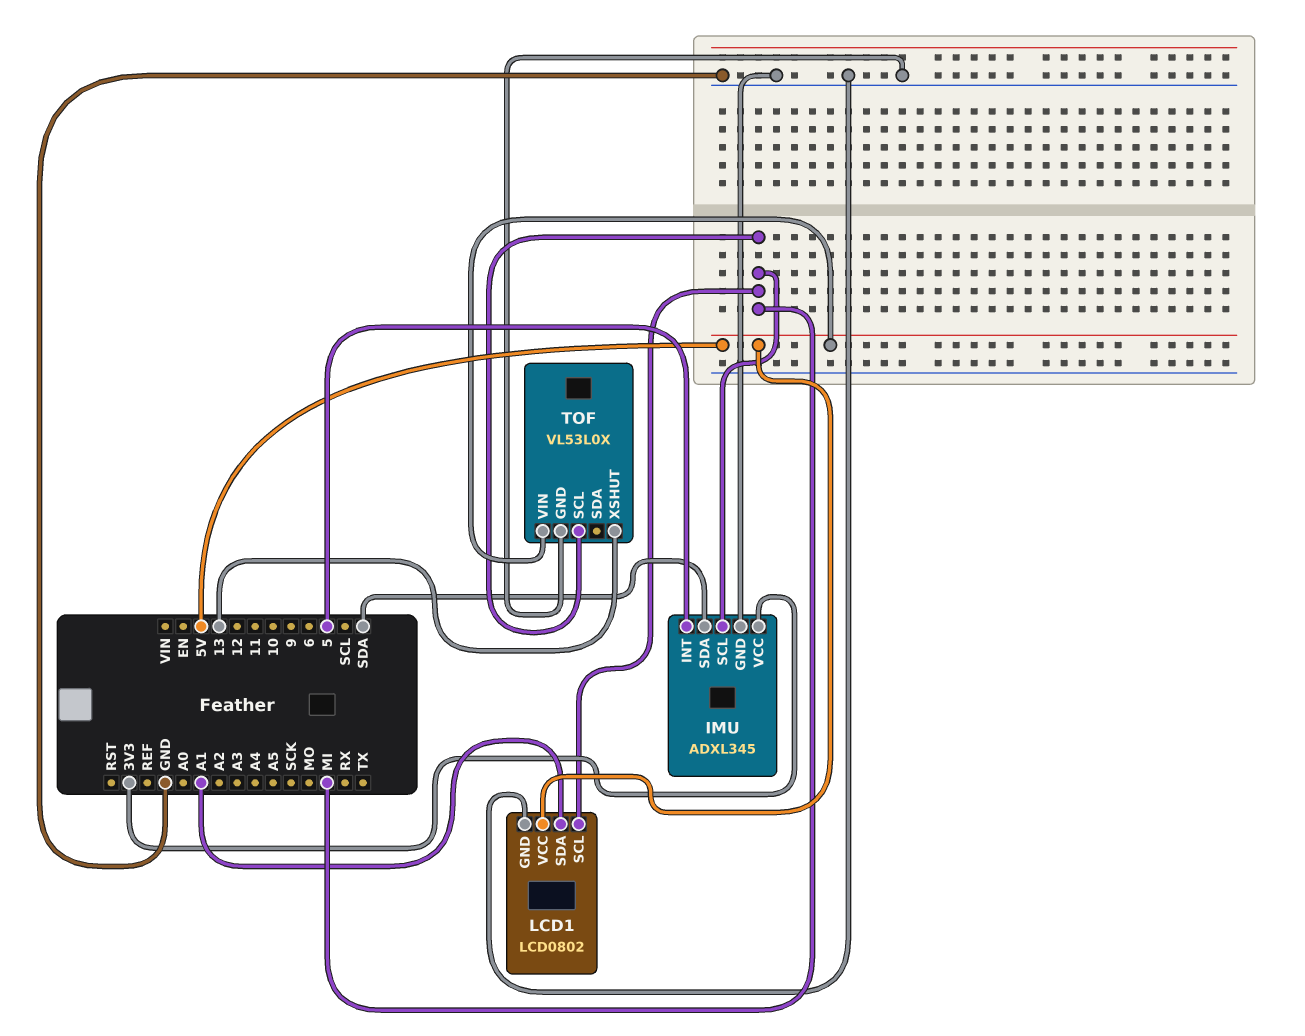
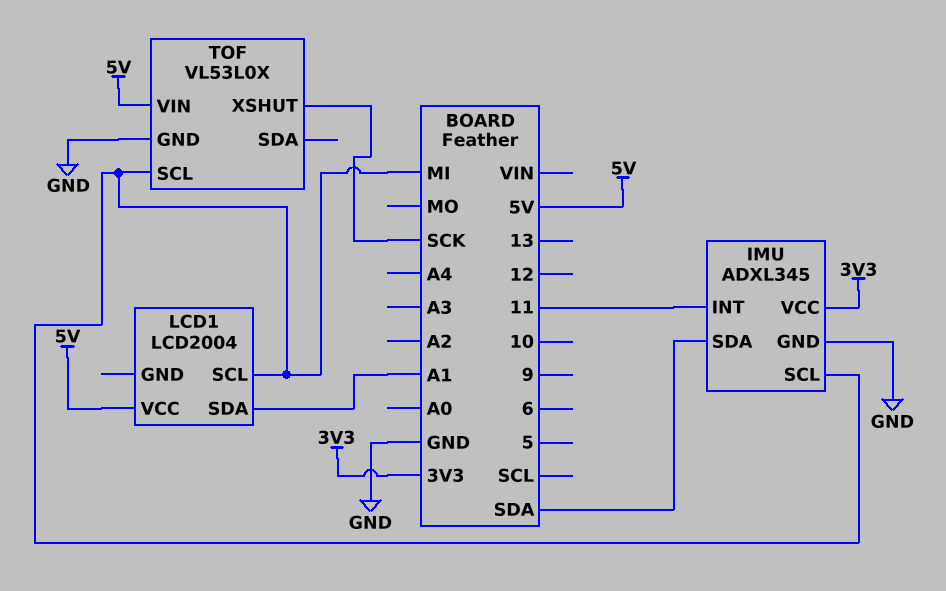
IMU pin INT: 5 -> 11
LCD1: LCD0802 -> LCD2004
LCD1 pin GND: GND -> none
TOF pin XSHUT: 13 -> SCK

